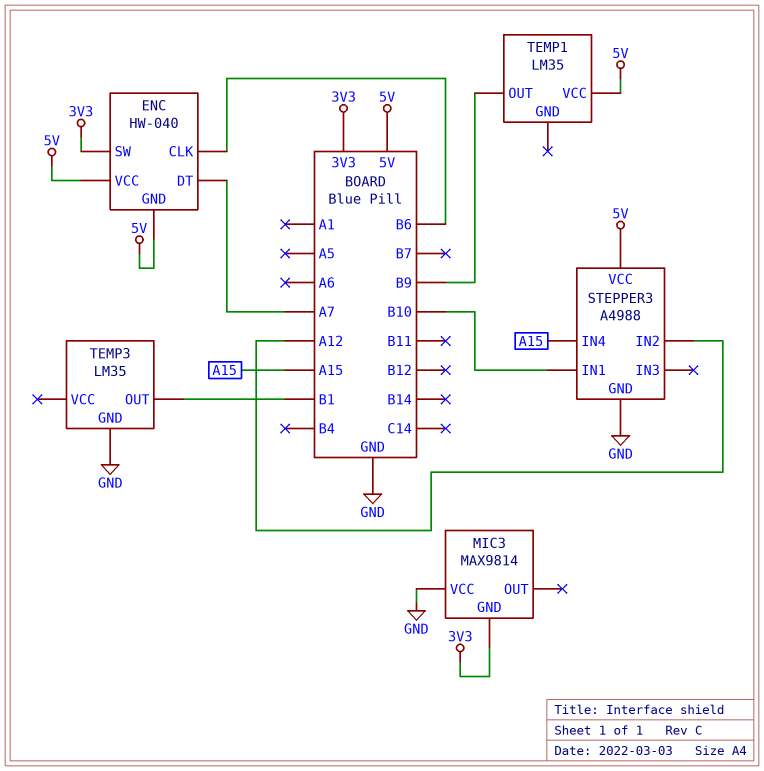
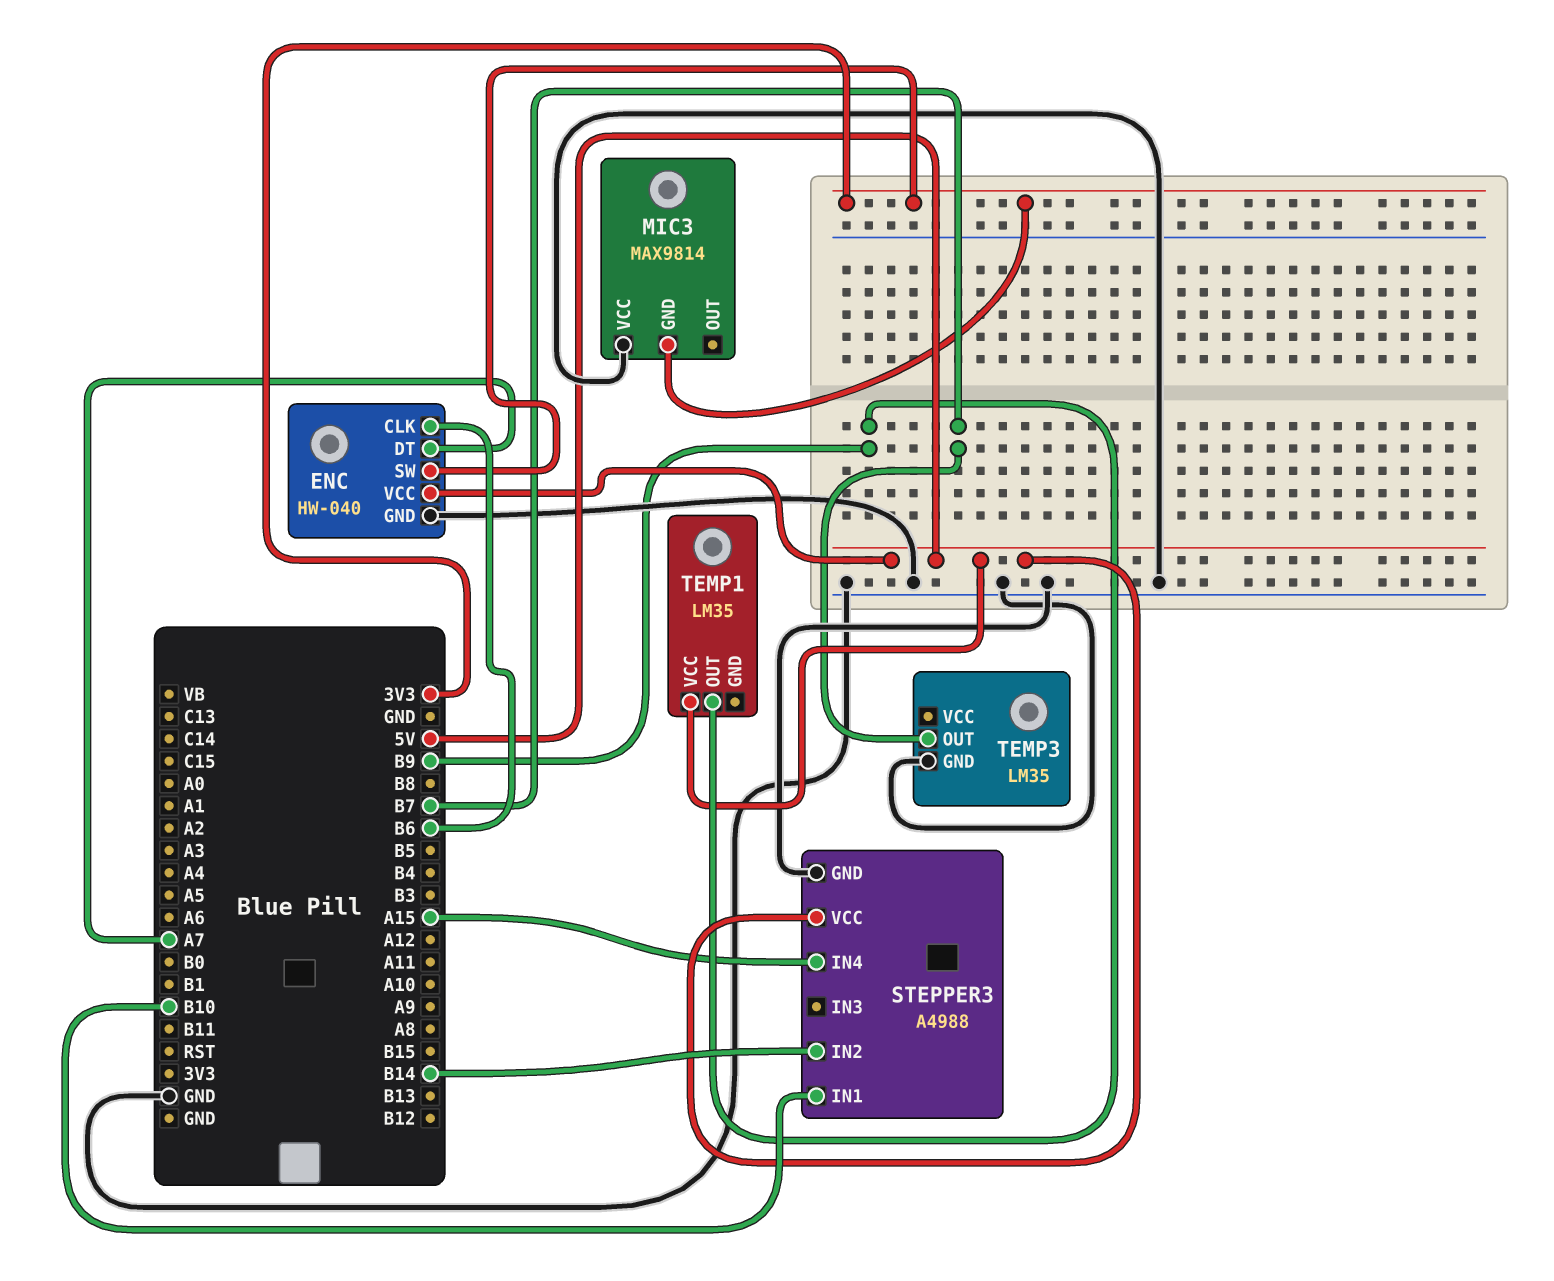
ENC pin GND: 5V -> GND
STEPPER3 pin IN2: A12 -> B14
TEMP3 pin OUT: B1 -> B7

